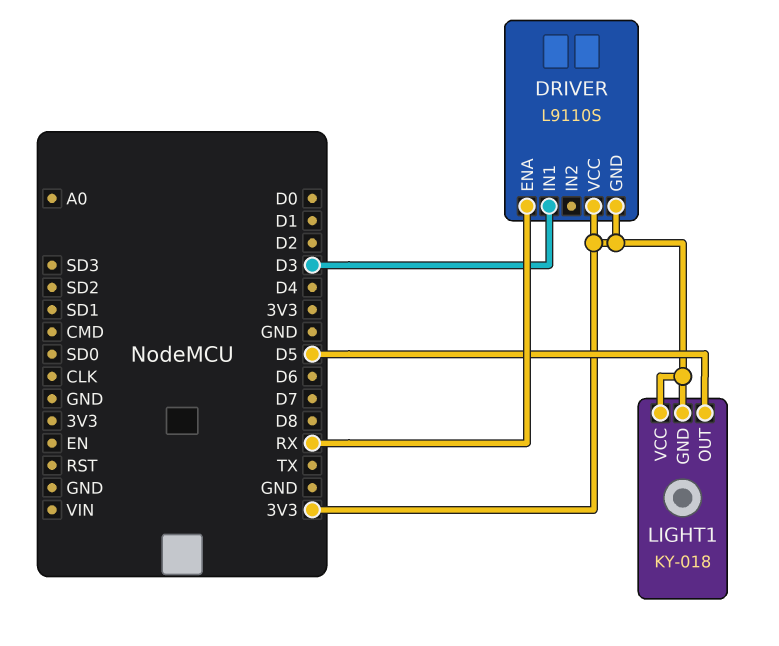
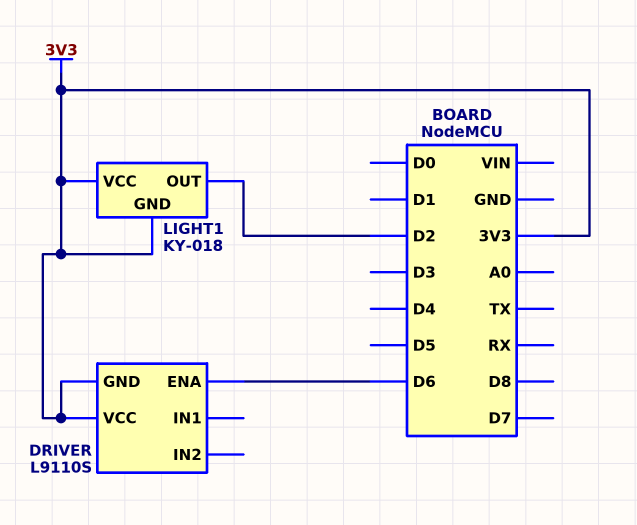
DRIVER pin ENA: RX -> D6
DRIVER pin IN1: D3 -> none
LIGHT1 pin OUT: D5 -> D2

